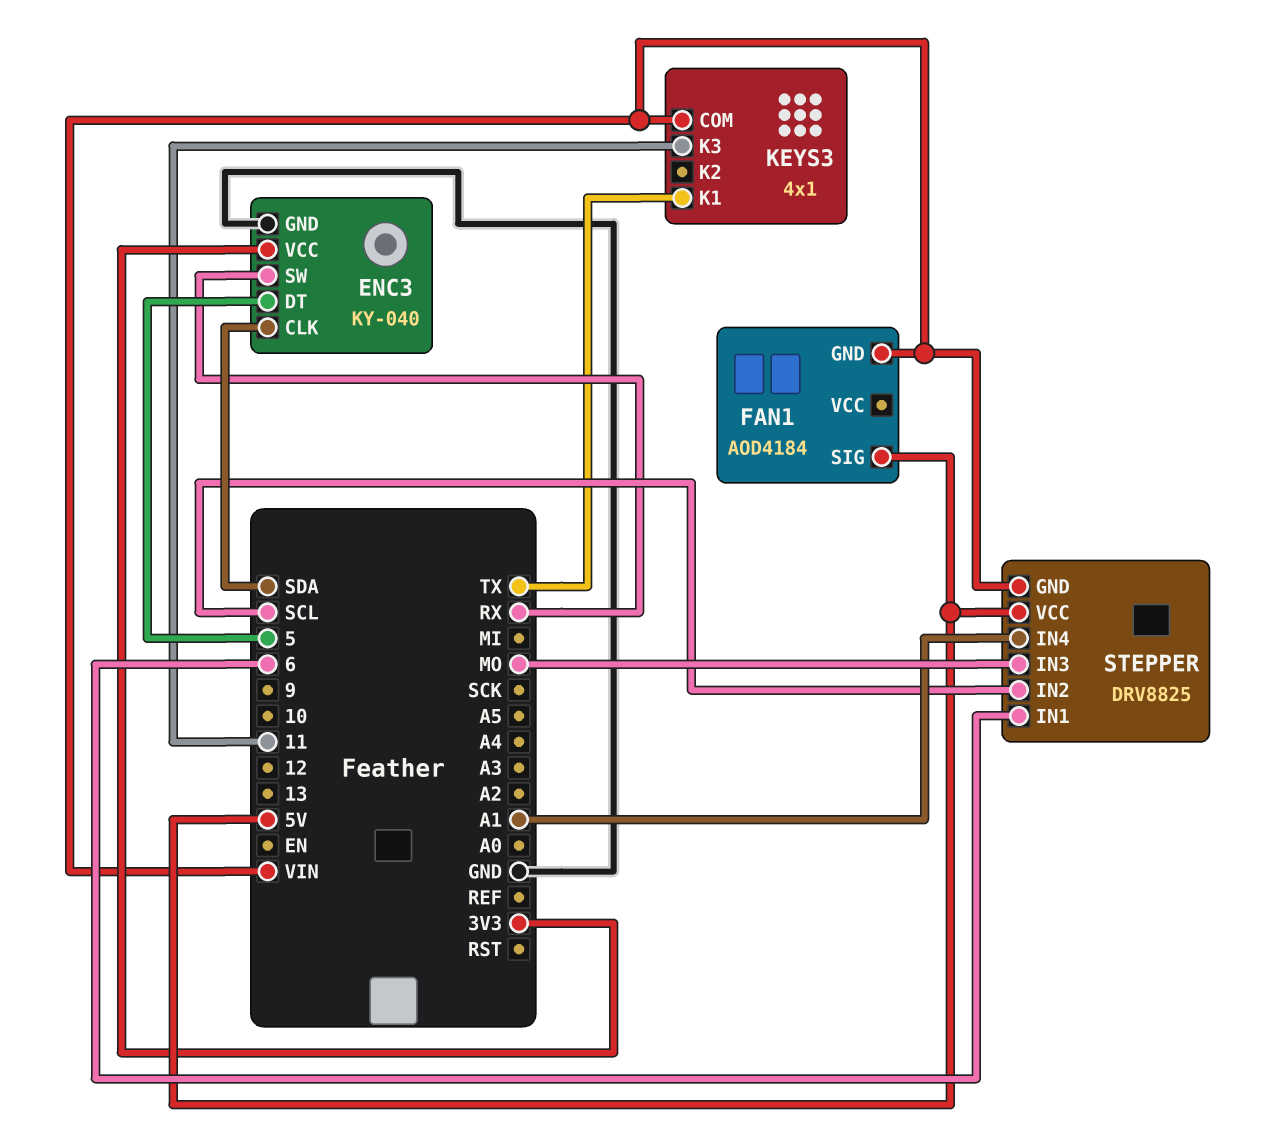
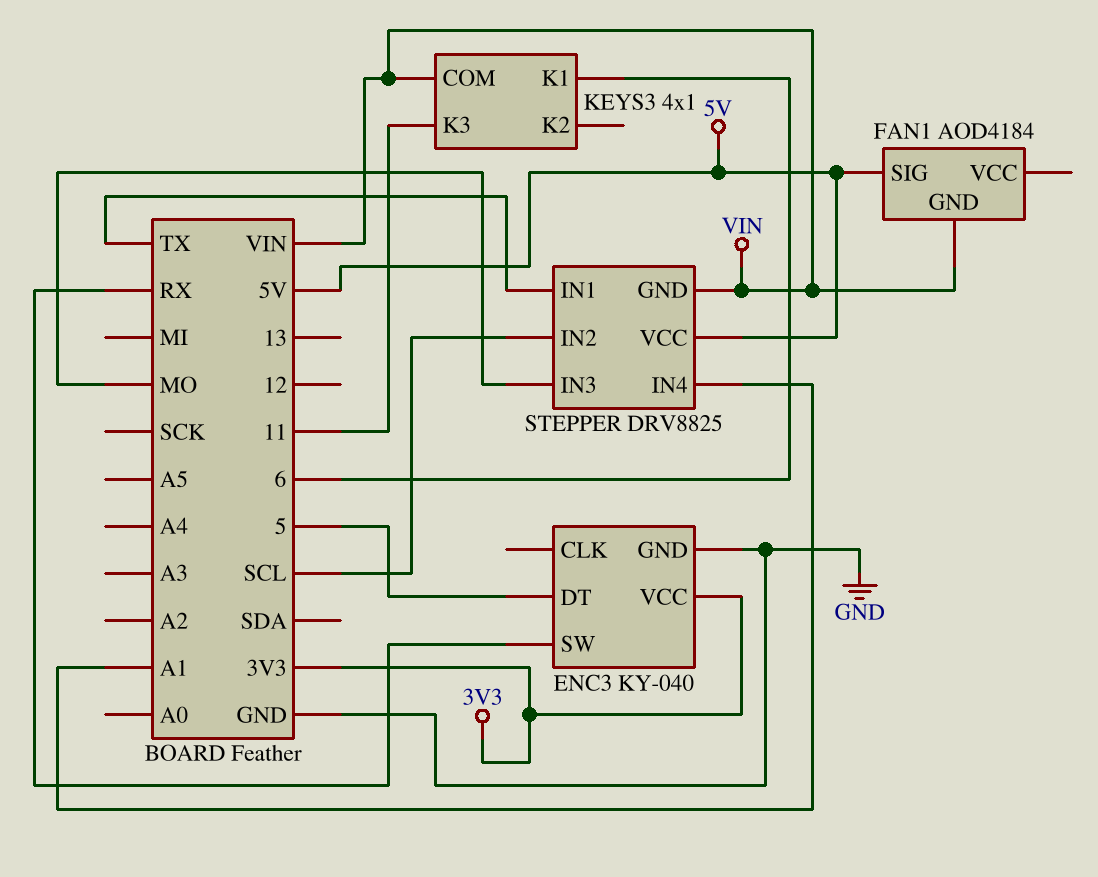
ENC3 pin CLK: SDA -> none
KEYS3 pin K1: TX -> 6
STEPPER pin IN1: 6 -> TX

